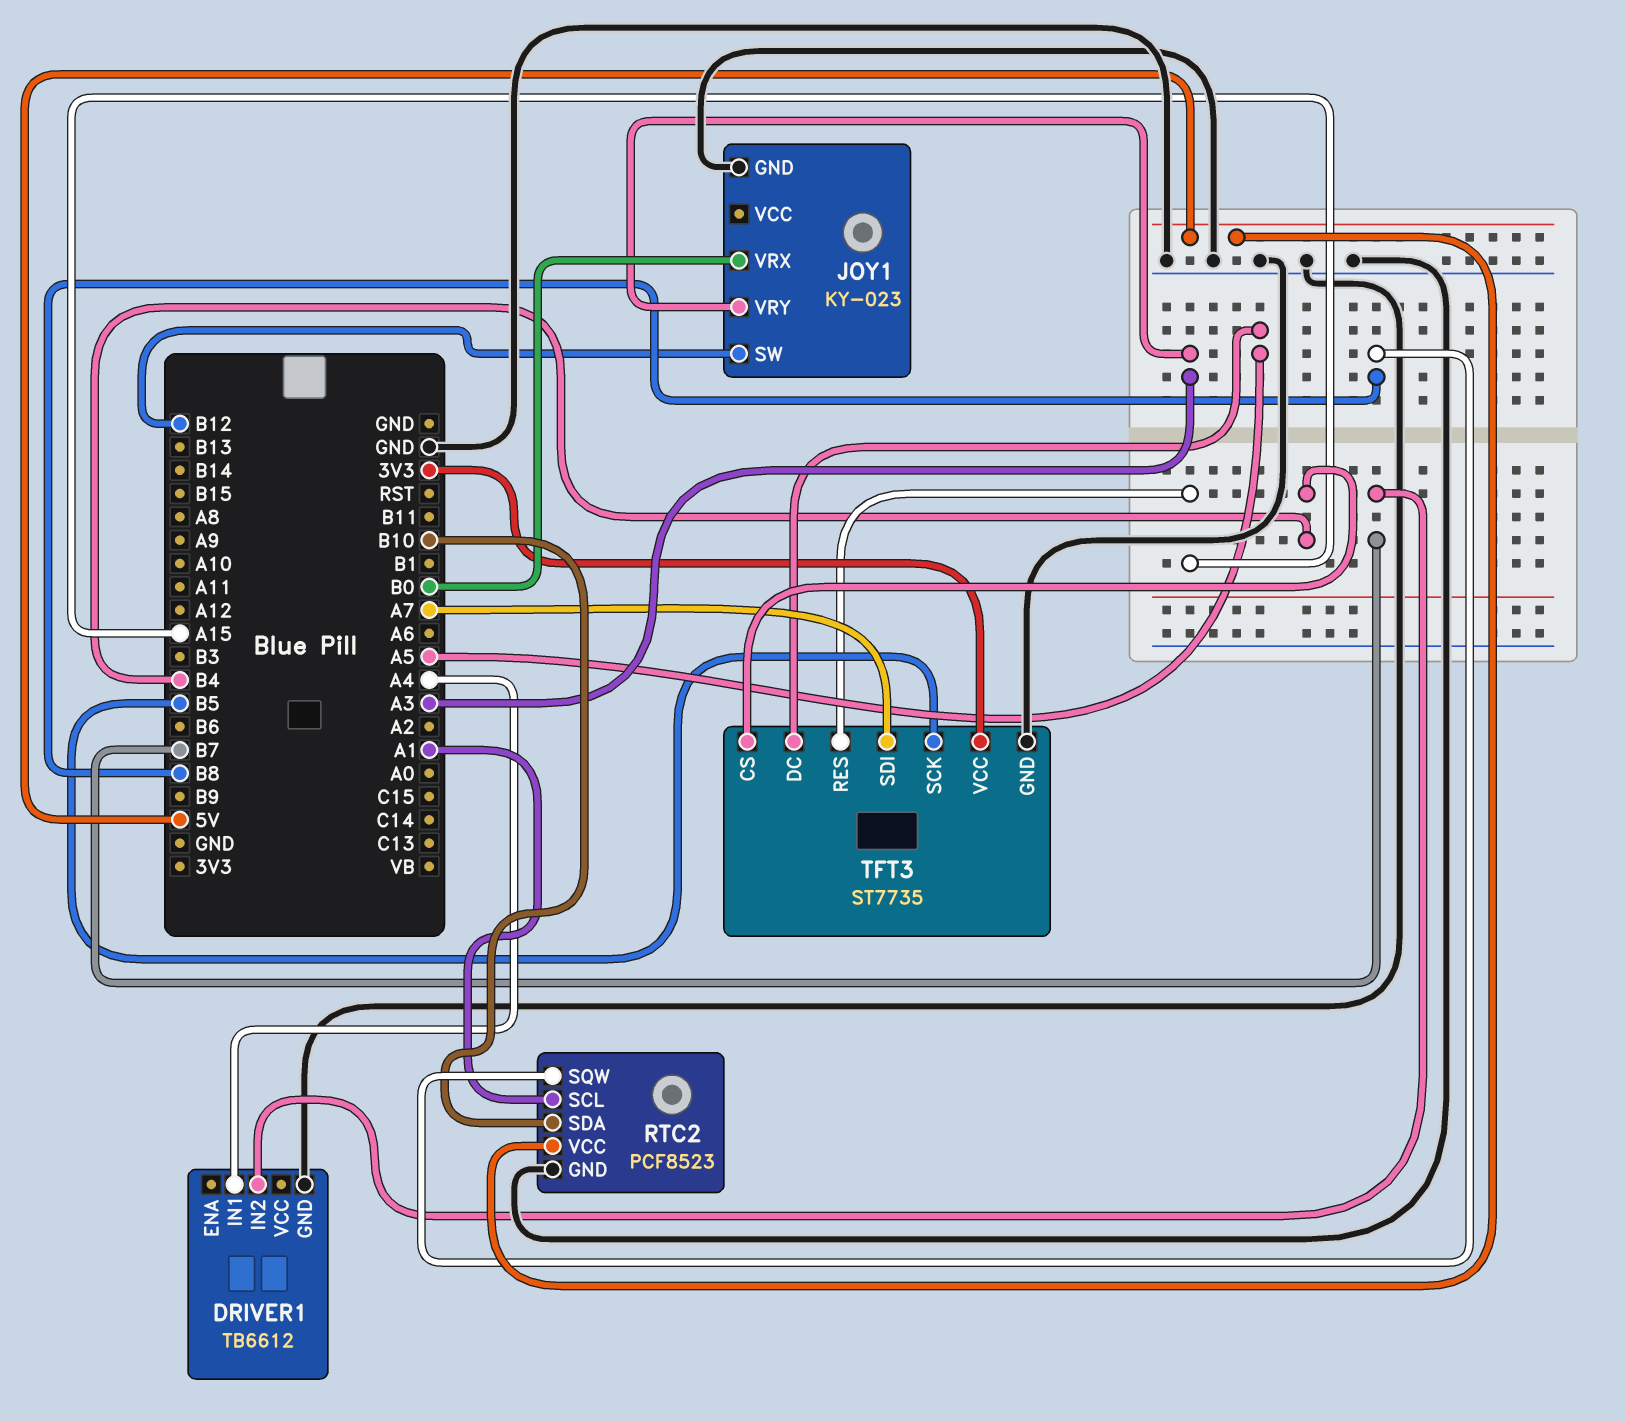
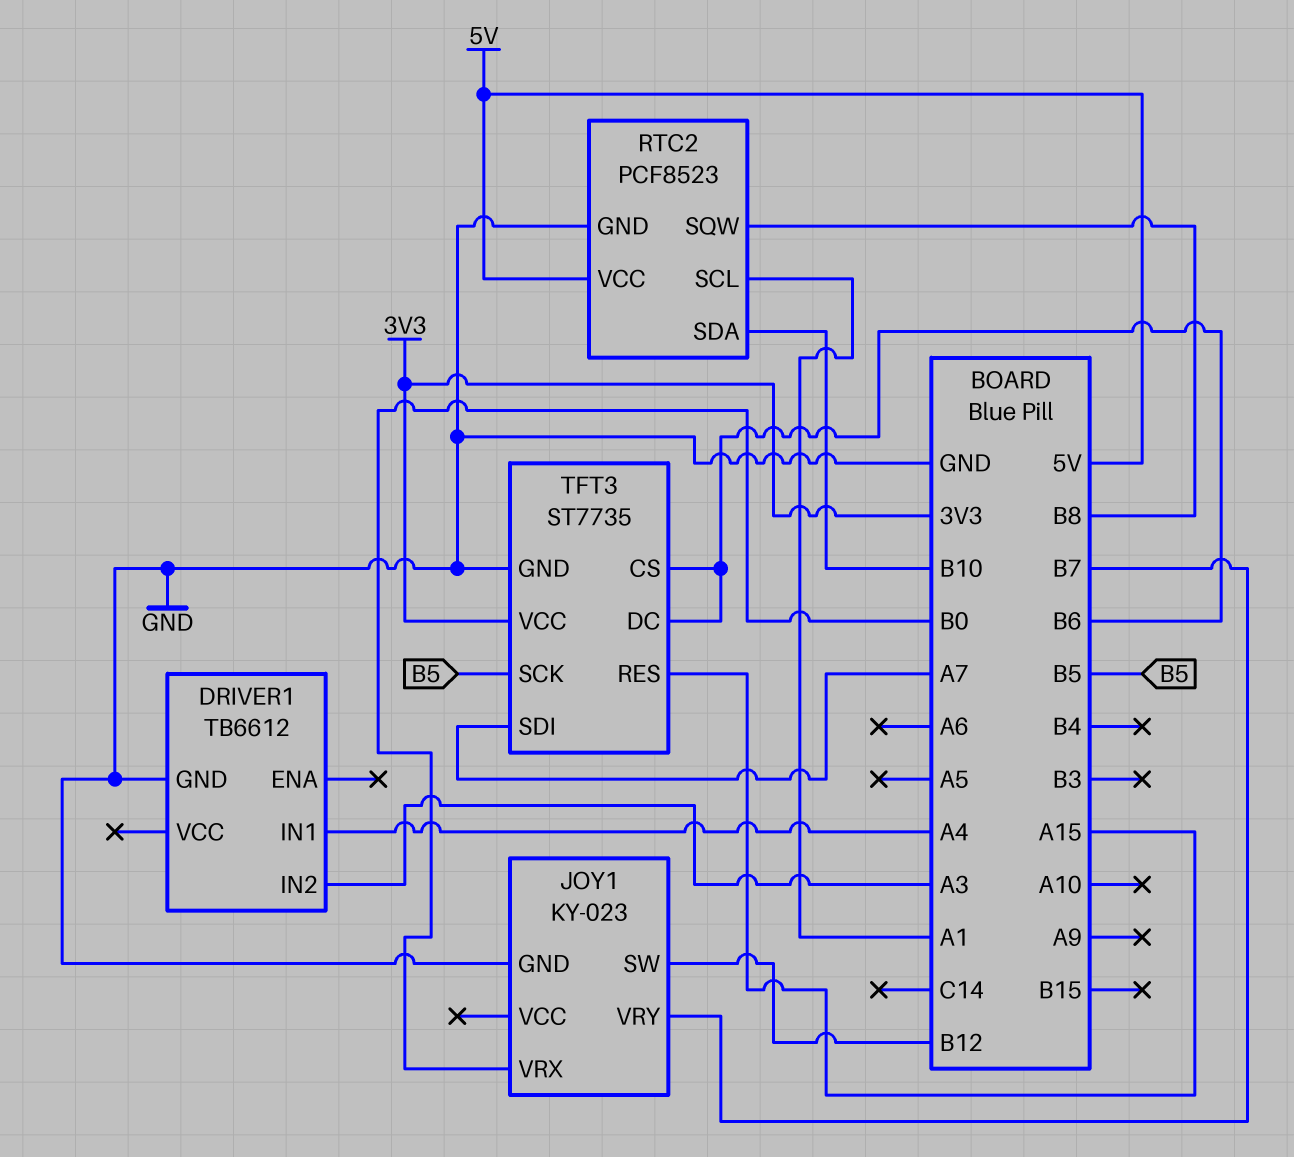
DRIVER1 pin IN2: B7 -> A3
JOY1 pin VRY: A3 -> B7
TFT3 pin CS: B4 -> B6
TFT3 pin DC: A5 -> B6

